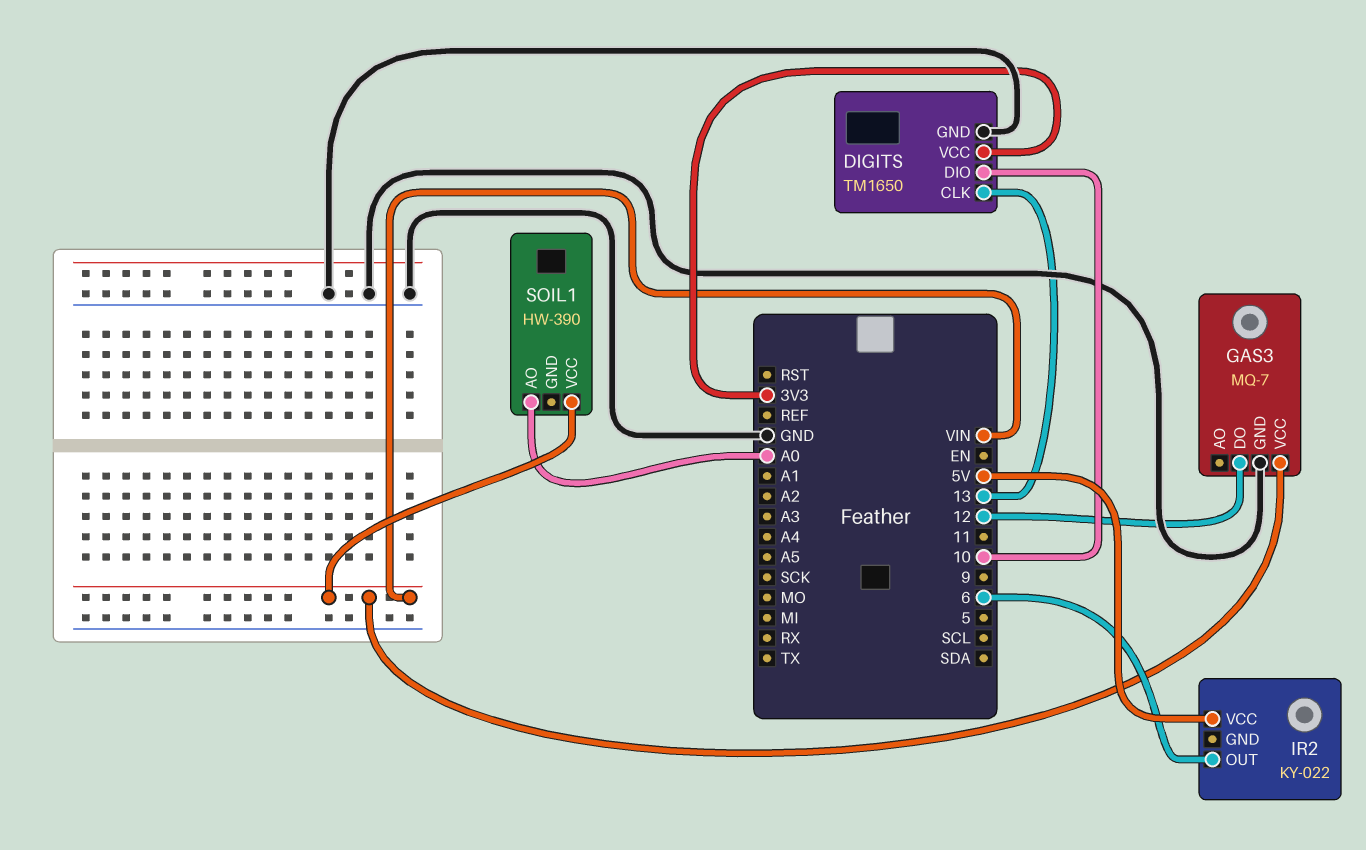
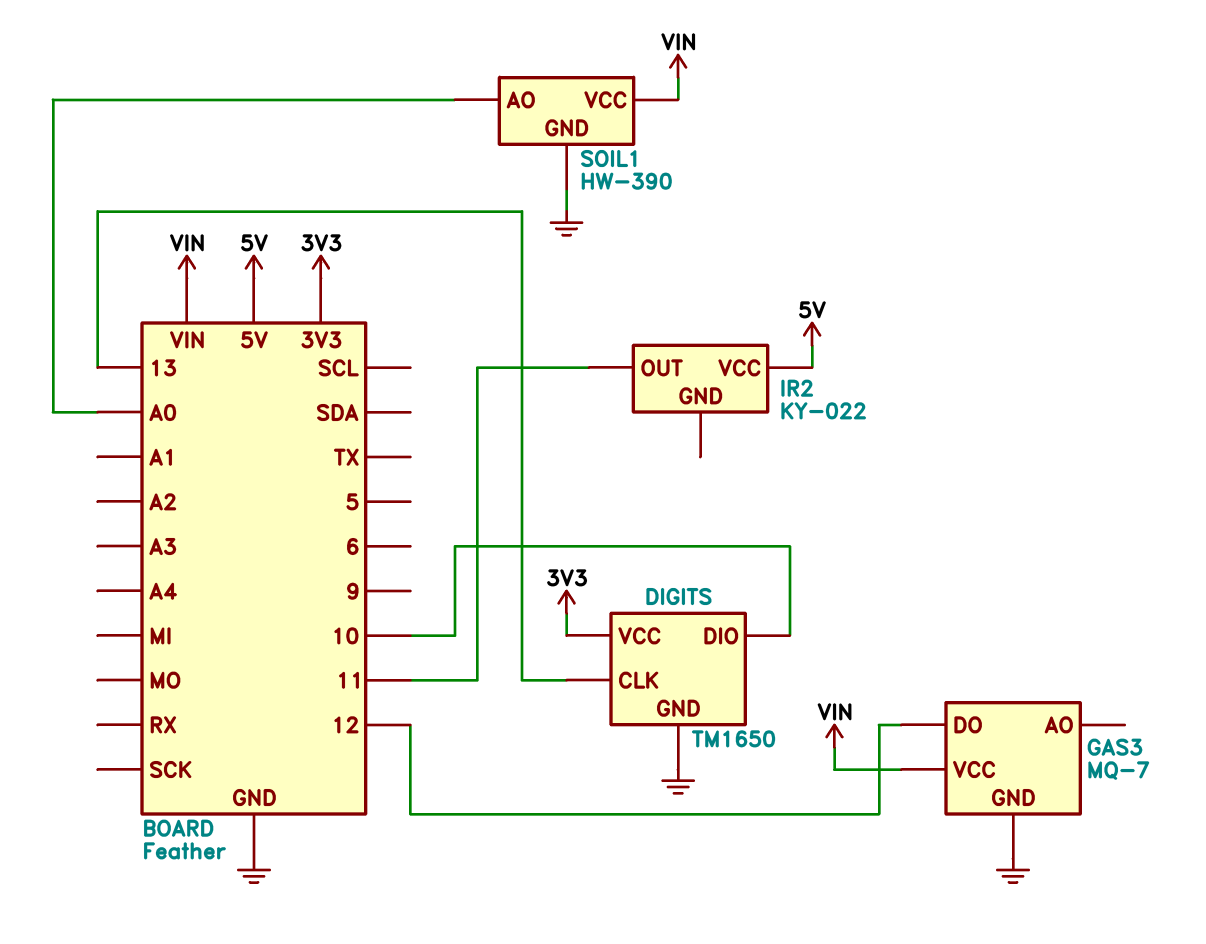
IR2 pin OUT: 6 -> 11
SOIL1 pin GND: none -> GND

